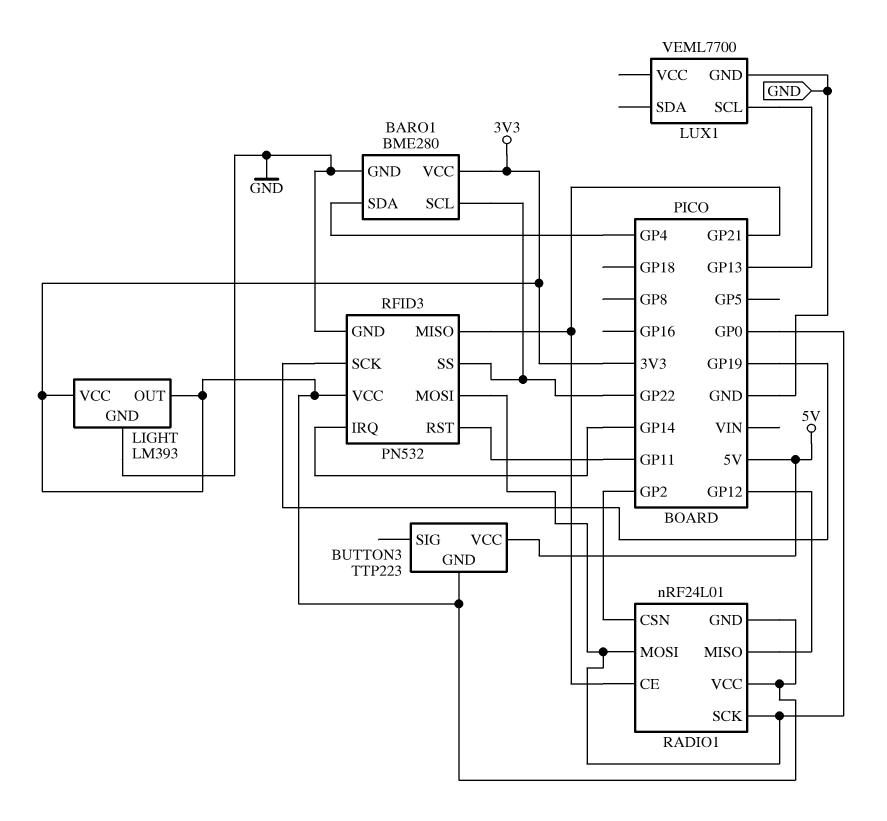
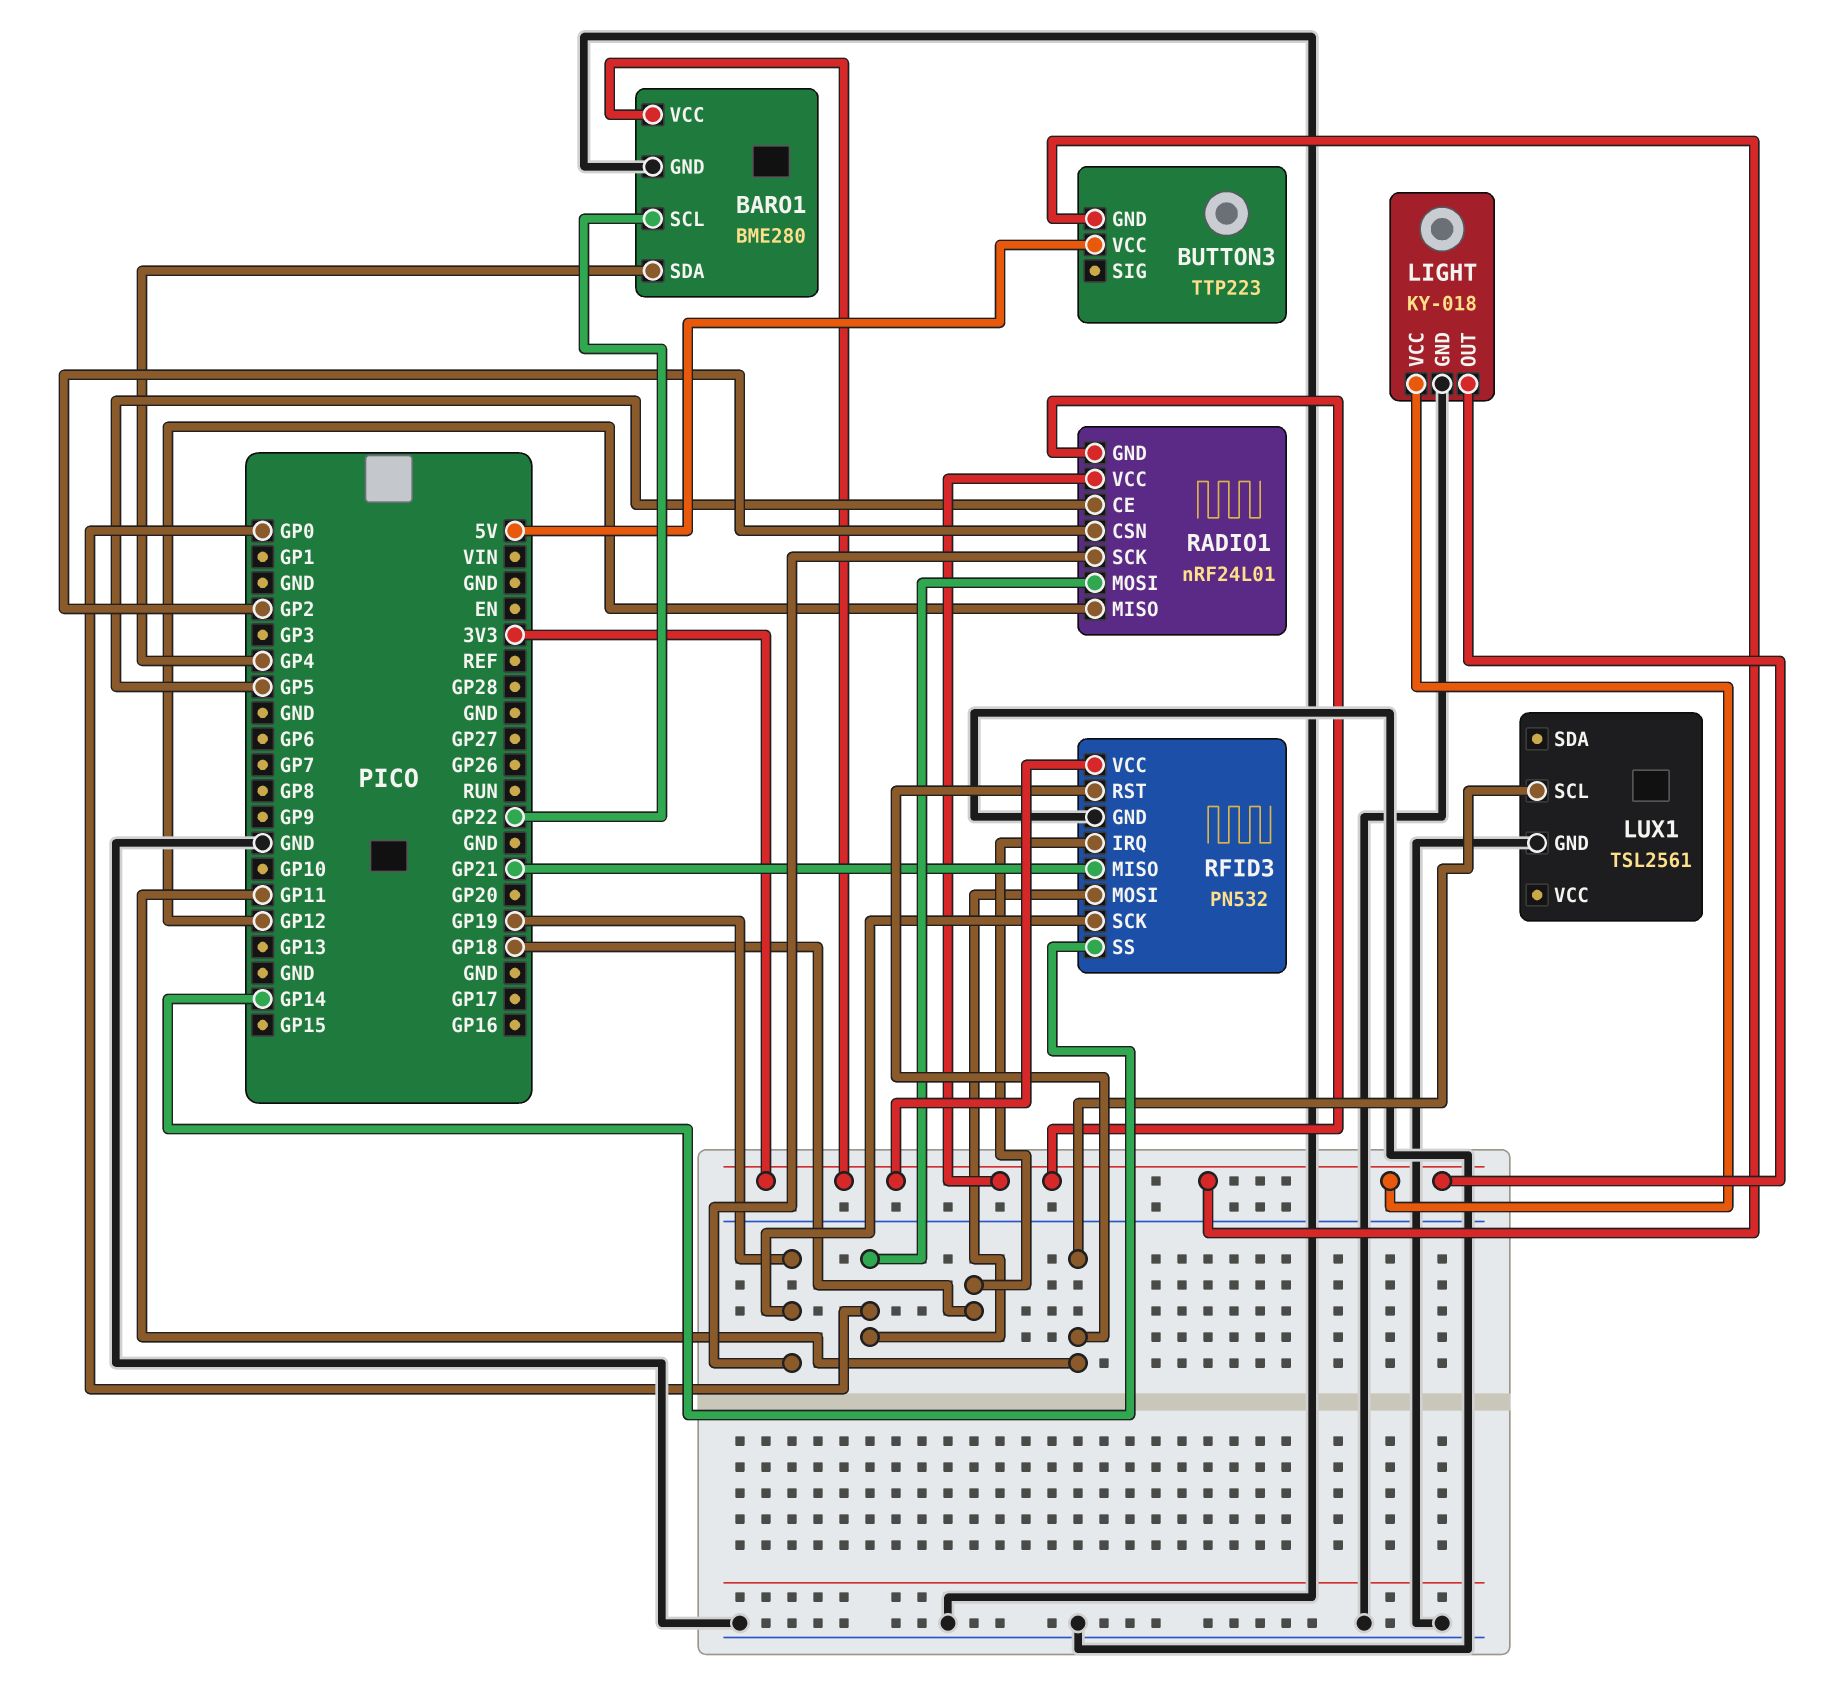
LIGHT: LM393 -> KY-018
LUX1: VEML7700 -> TSL2561
LUX1 pin SCL: GP13 -> GP11
RADIO1 pin CE: GP21 -> GP5
RADIO1 pin SCK: GP0 -> GP19
RFID3 pin IRQ: GP14 -> GP18
RFID3 pin SS: GP22 -> GP14

